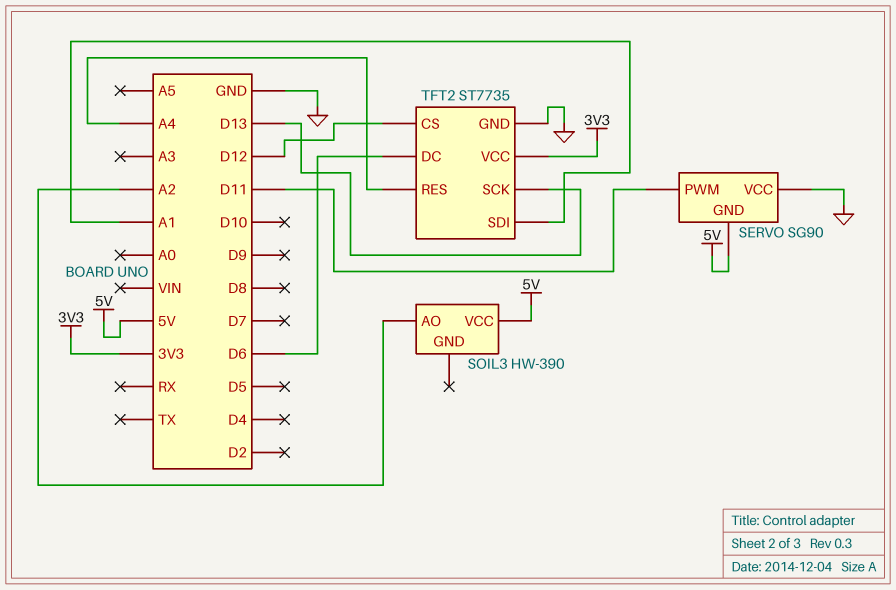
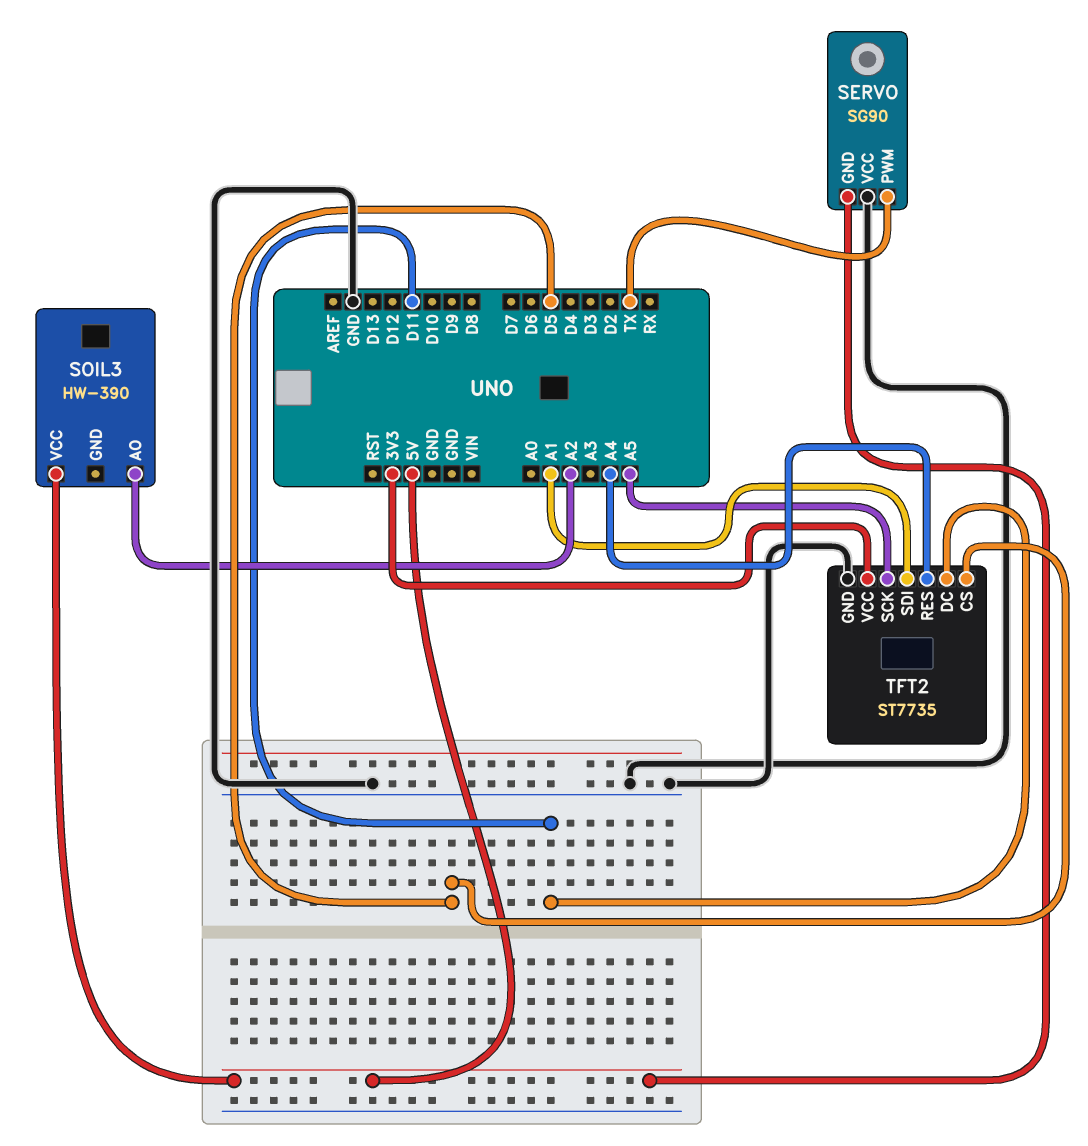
SERVO pin PWM: D11 -> TX
TFT2 pin CS: D12 -> D5
TFT2 pin DC: D6 -> D11
TFT2 pin SCK: D13 -> A5

